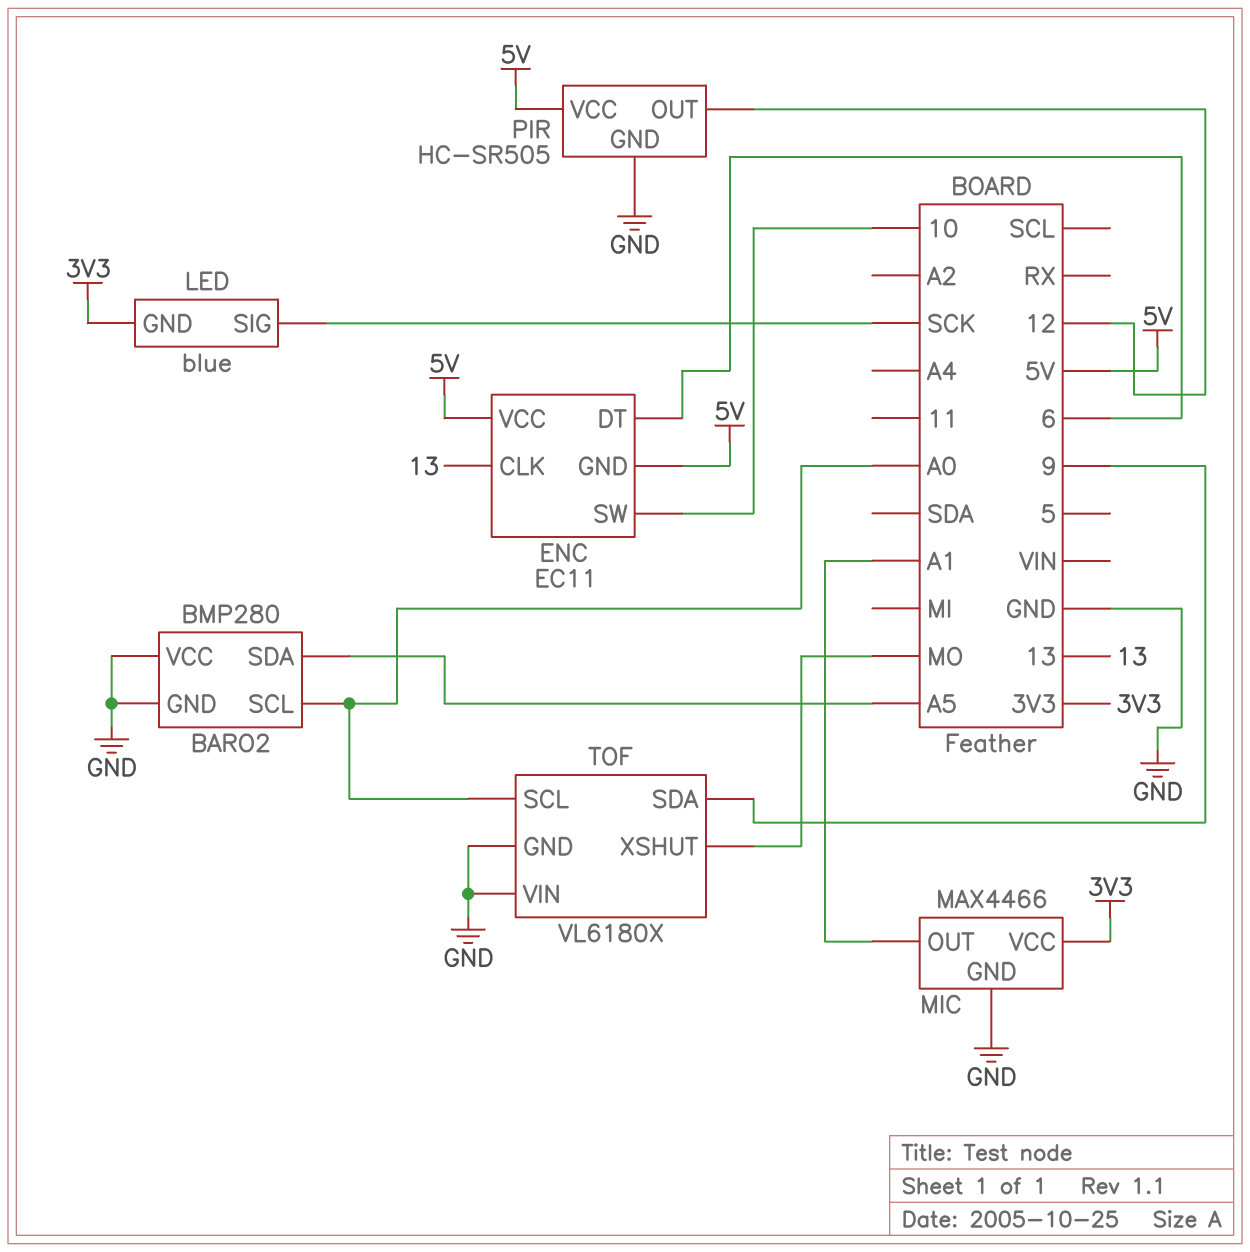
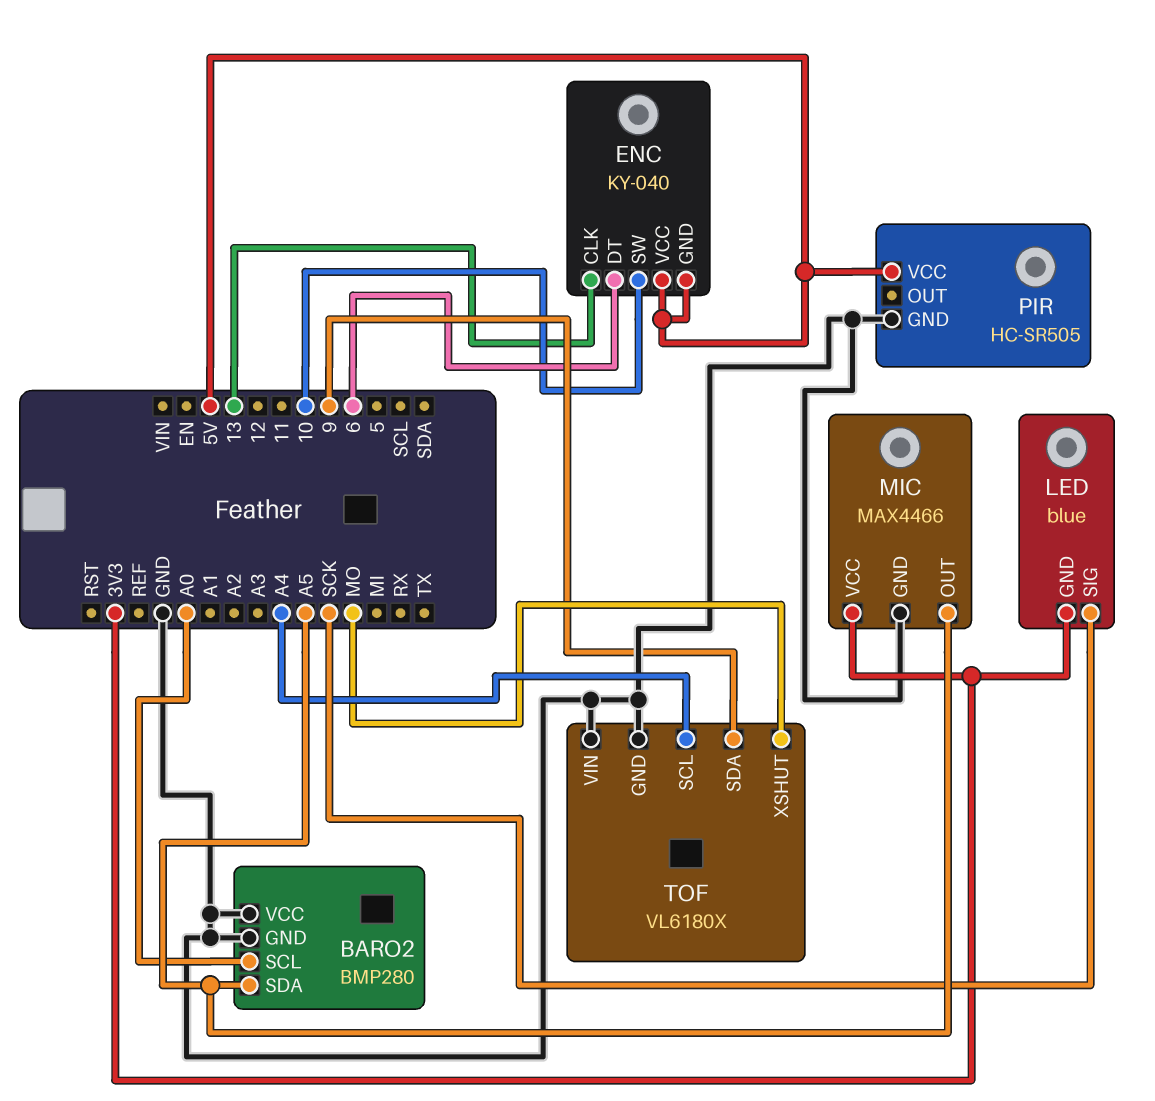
ENC: EC11 -> KY-040
MIC pin OUT: A1 -> A5
PIR pin OUT: 12 -> none
TOF pin SCL: A0 -> A4

